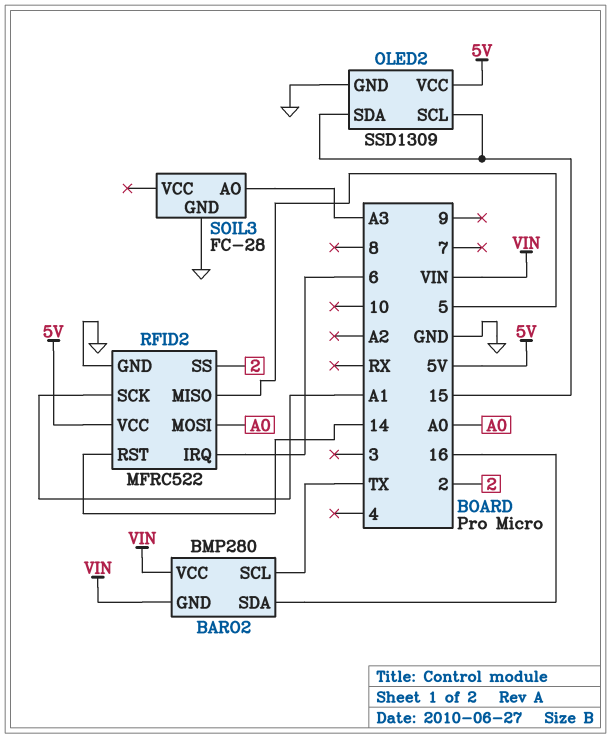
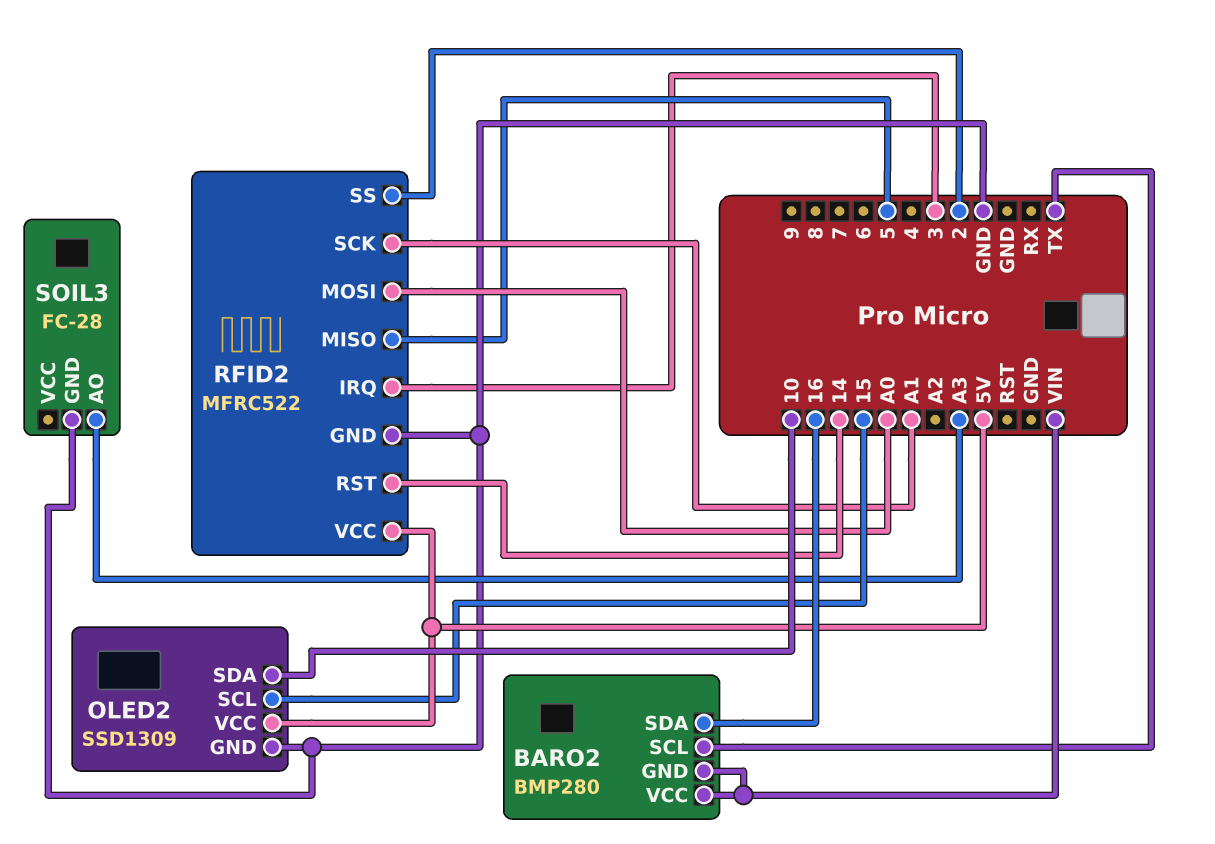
OLED2 pin SDA: 15 -> 10
RFID2 pin IRQ: 6 -> 3

